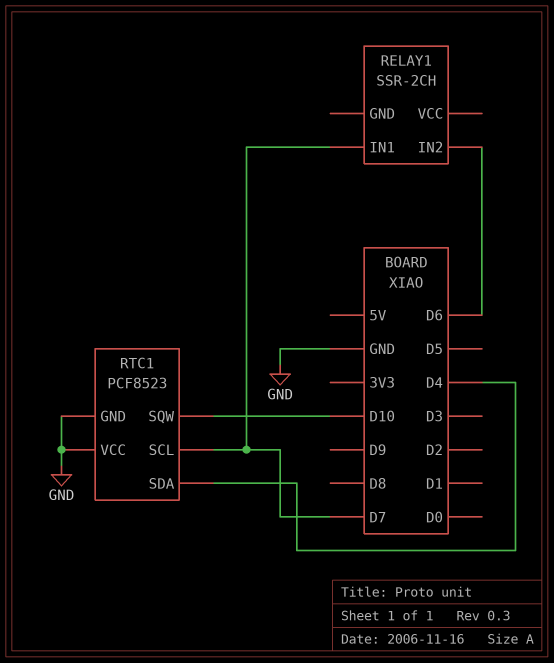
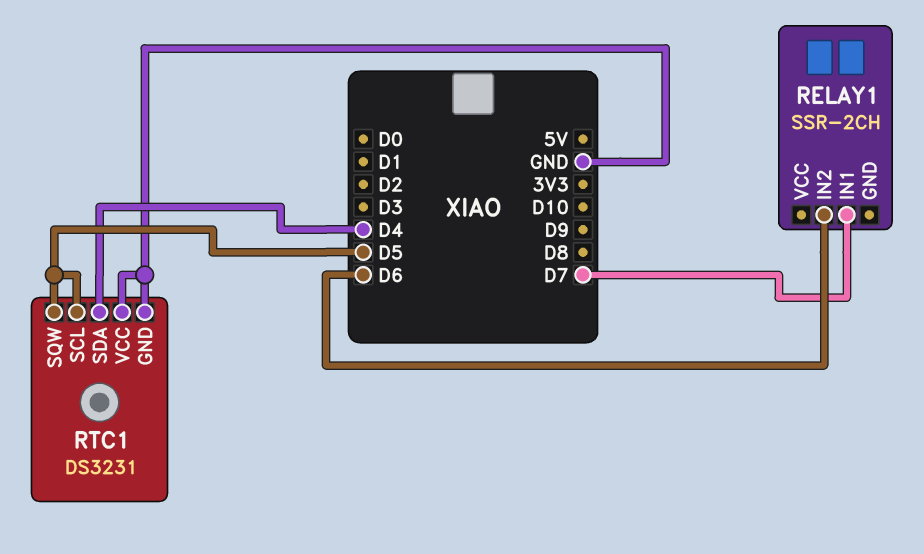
RTC1: PCF8523 -> DS3231
RTC1 pin SCL: D7 -> D5
RTC1 pin SQW: D10 -> D5

